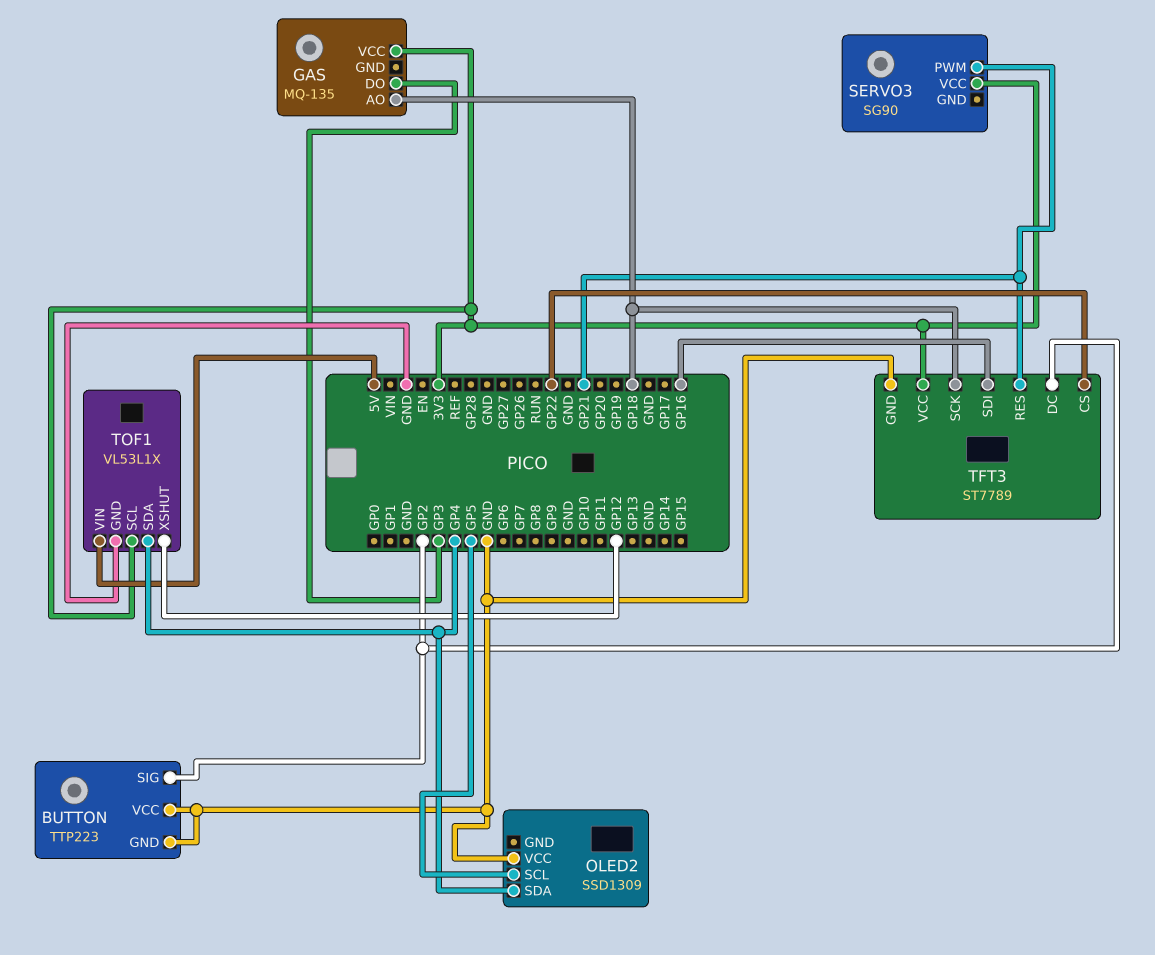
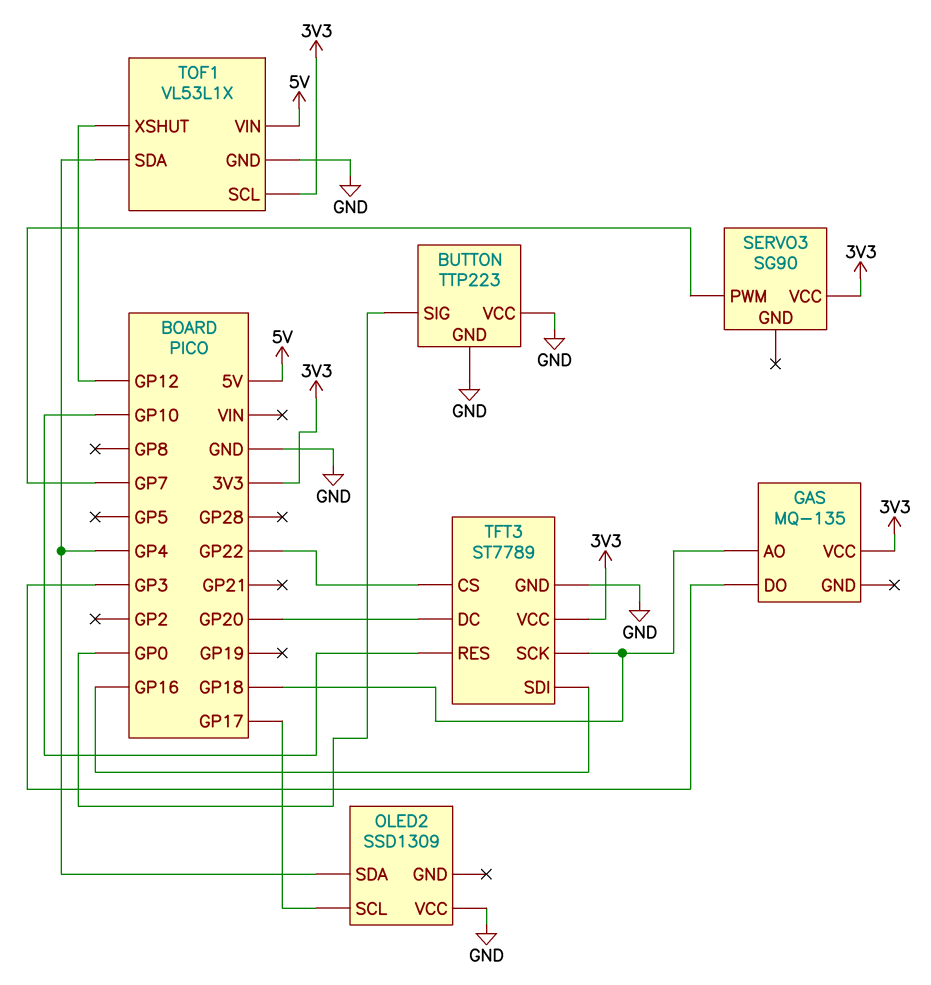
BUTTON pin SIG: GP2 -> GP0
OLED2 pin SCL: GP5 -> GP17
SERVO3 pin PWM: GP21 -> GP7
TFT3 pin DC: GP2 -> GP20
TFT3 pin RES: GP21 -> GP10

